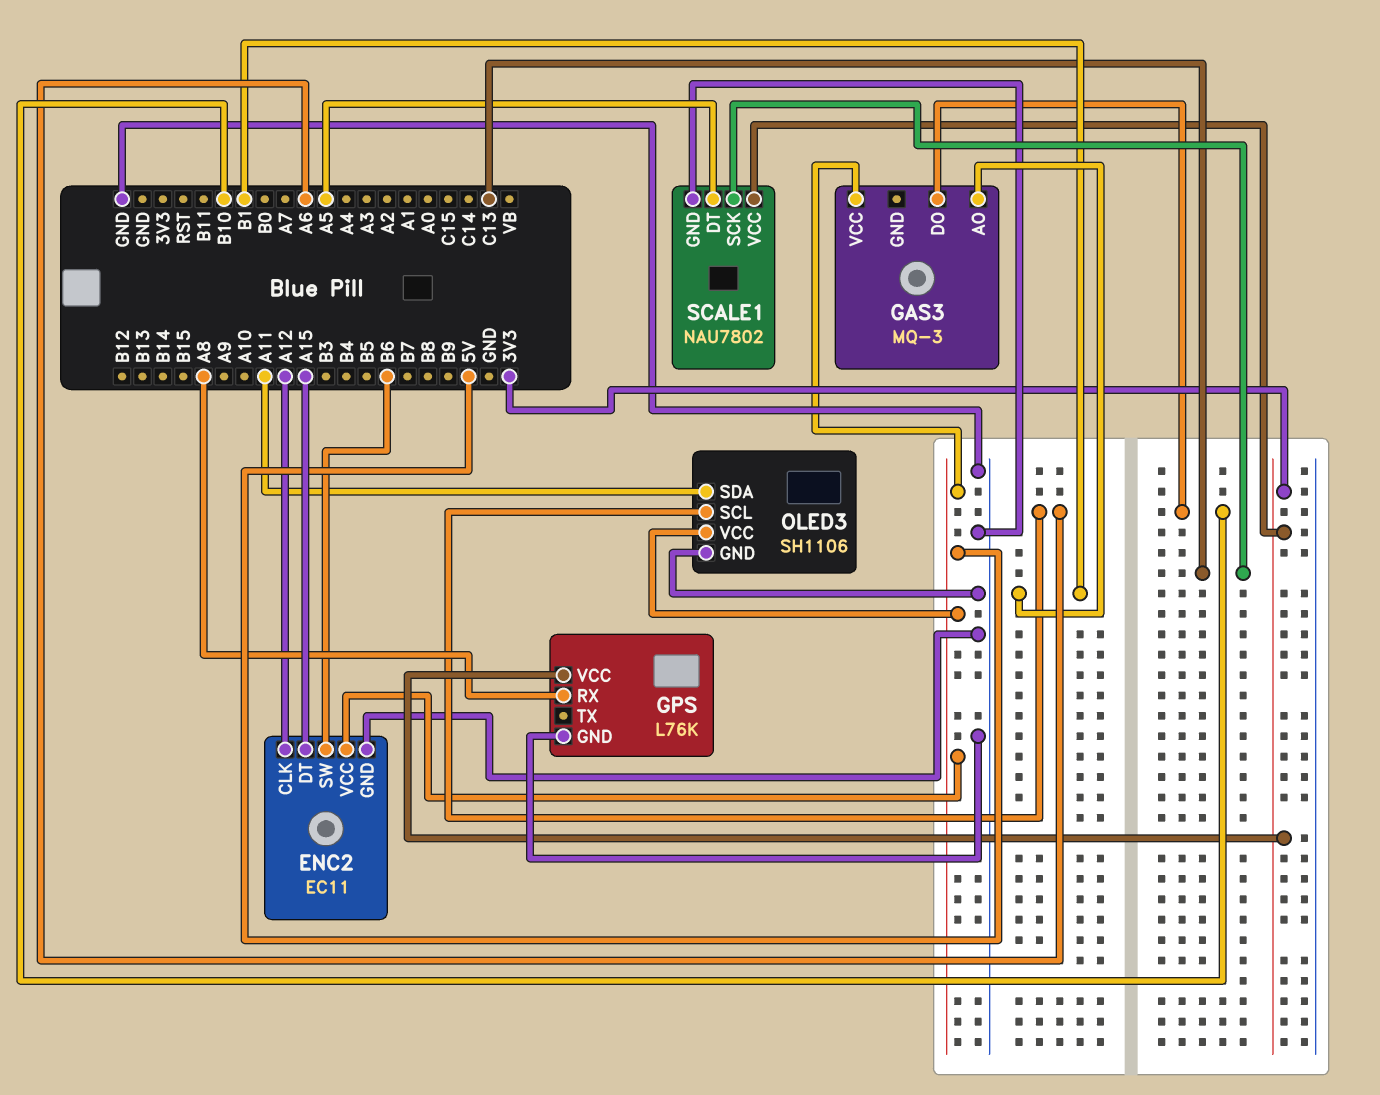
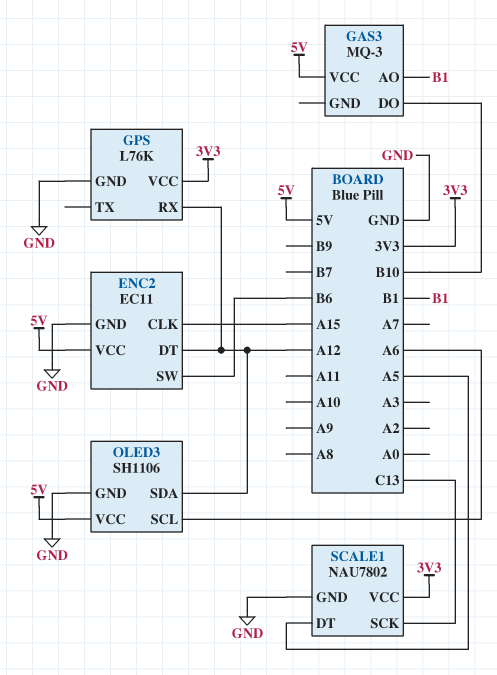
ENC2 pin CLK: A12 -> A15
ENC2 pin DT: A15 -> A12
GPS pin RX: A8 -> A12
OLED3 pin SDA: A11 -> A12

